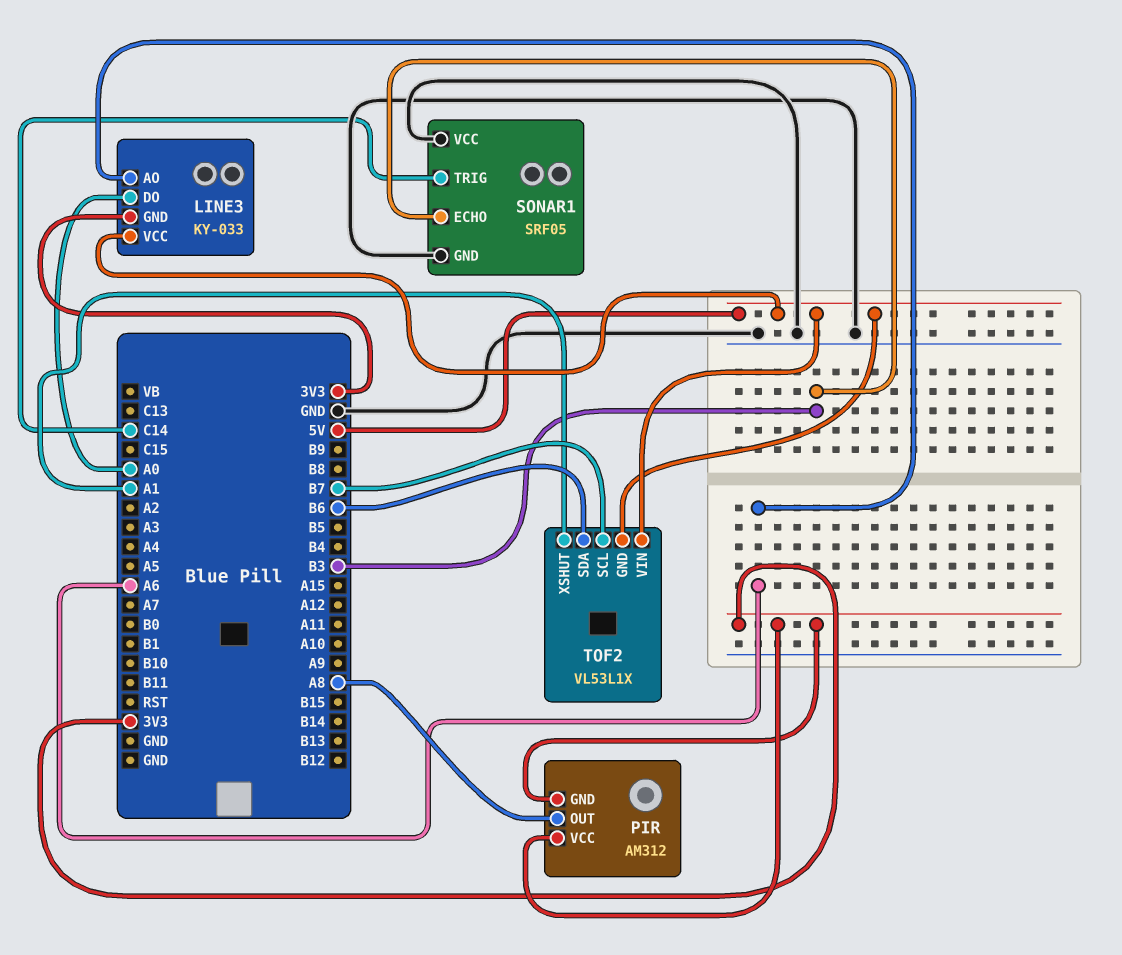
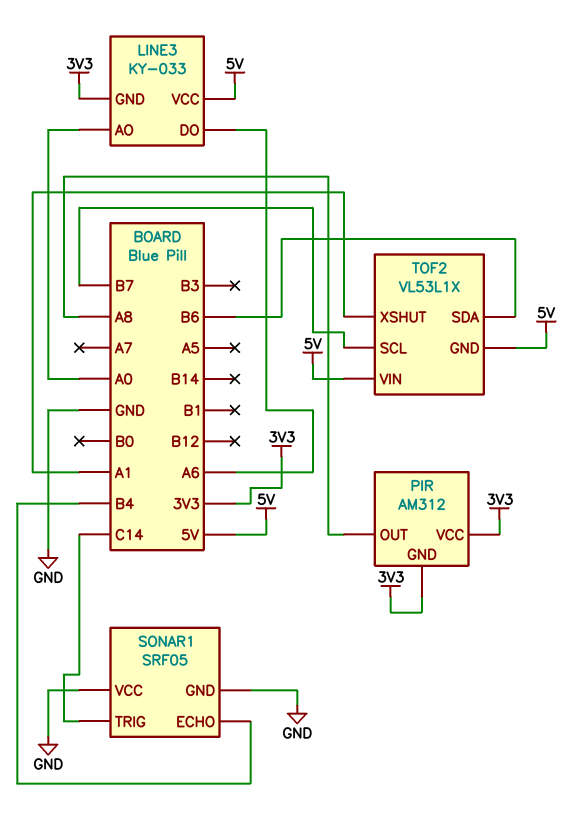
LINE3 pin AO: A6 -> A0
LINE3 pin DO: A0 -> A6
SONAR1 pin ECHO: B3 -> B4

